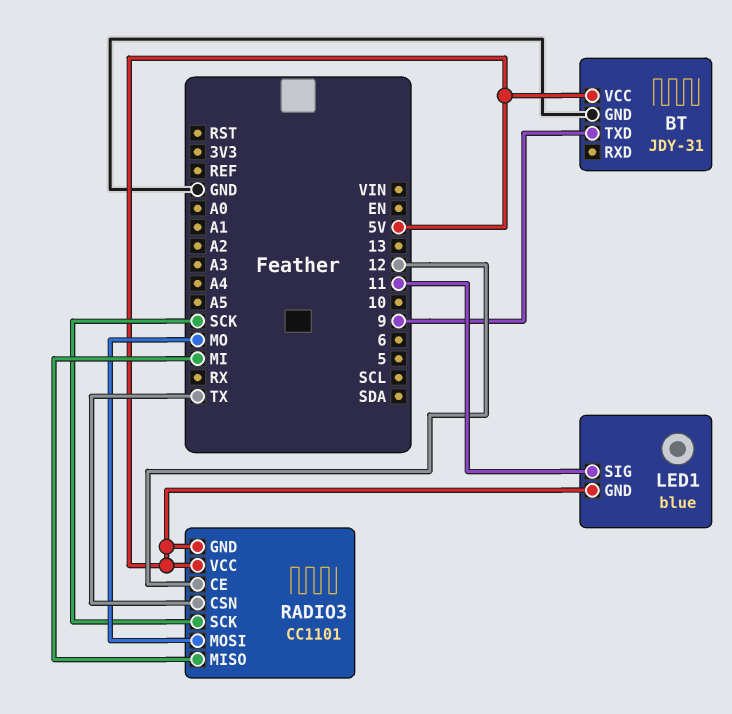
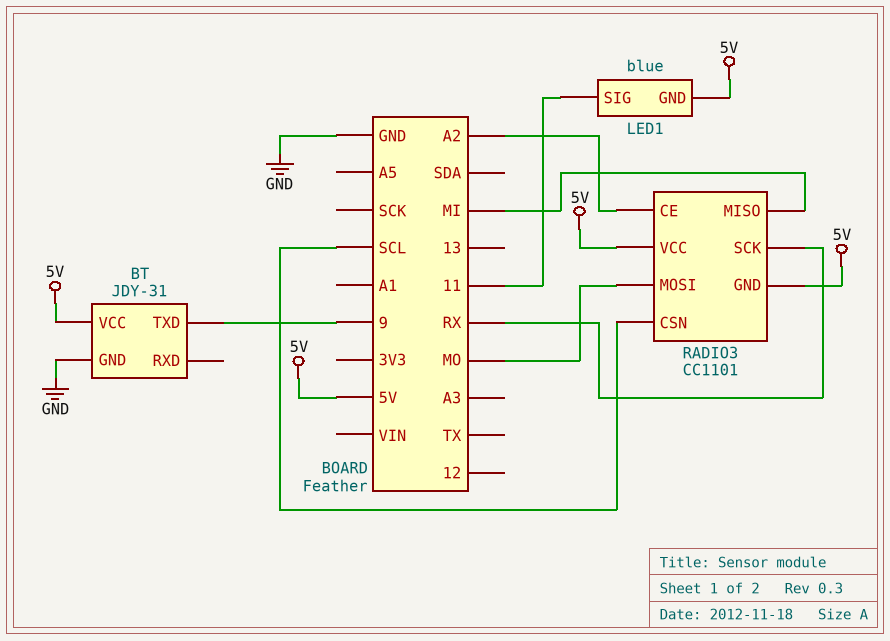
RADIO3 pin CE: 12 -> A2
RADIO3 pin CSN: TX -> SCL
RADIO3 pin SCK: SCK -> RX

